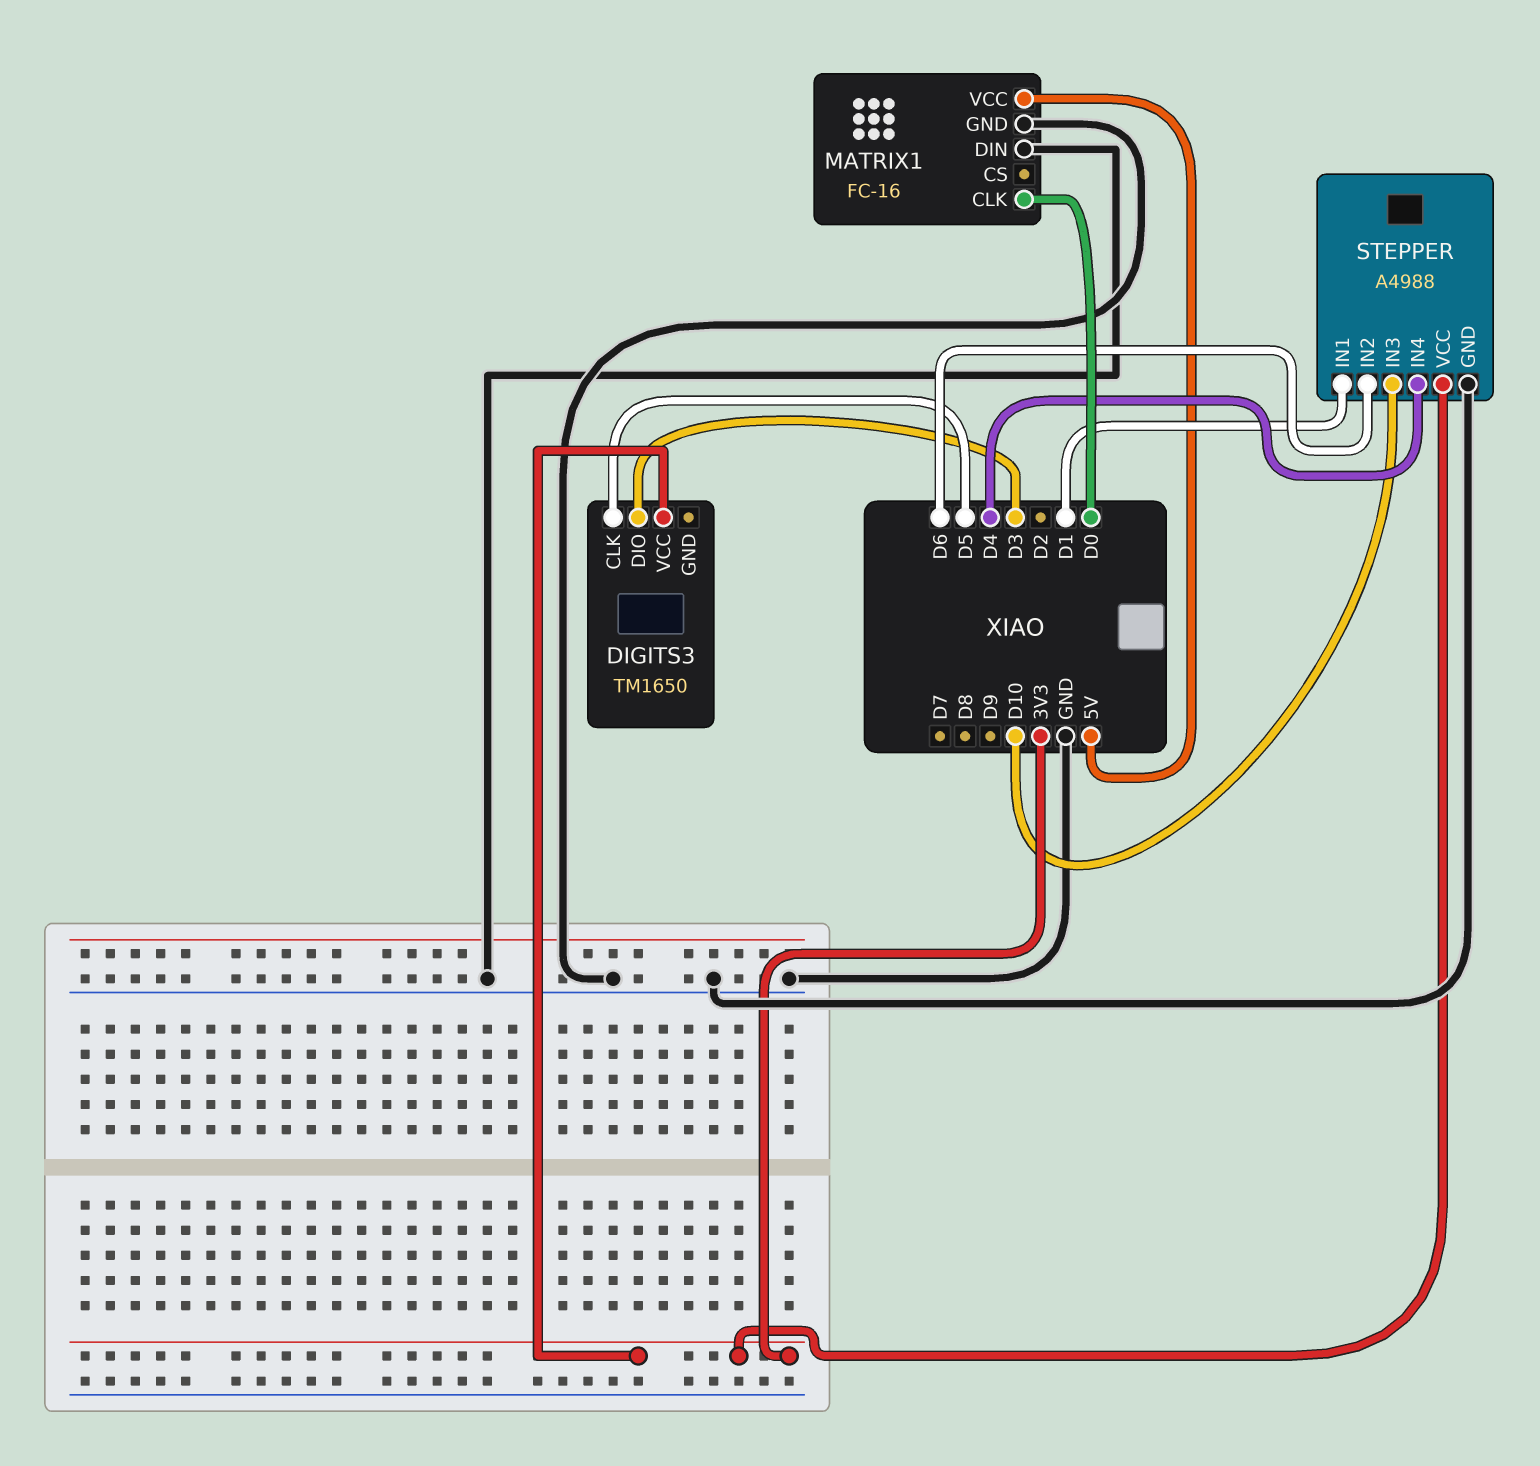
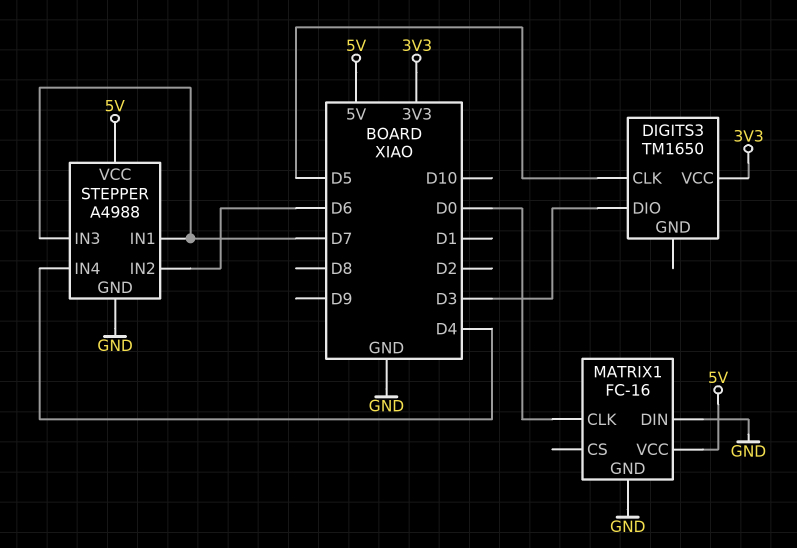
STEPPER pin IN1: D1 -> D7
STEPPER pin IN3: D10 -> D7
STEPPER pin VCC: 3V3 -> 5V

